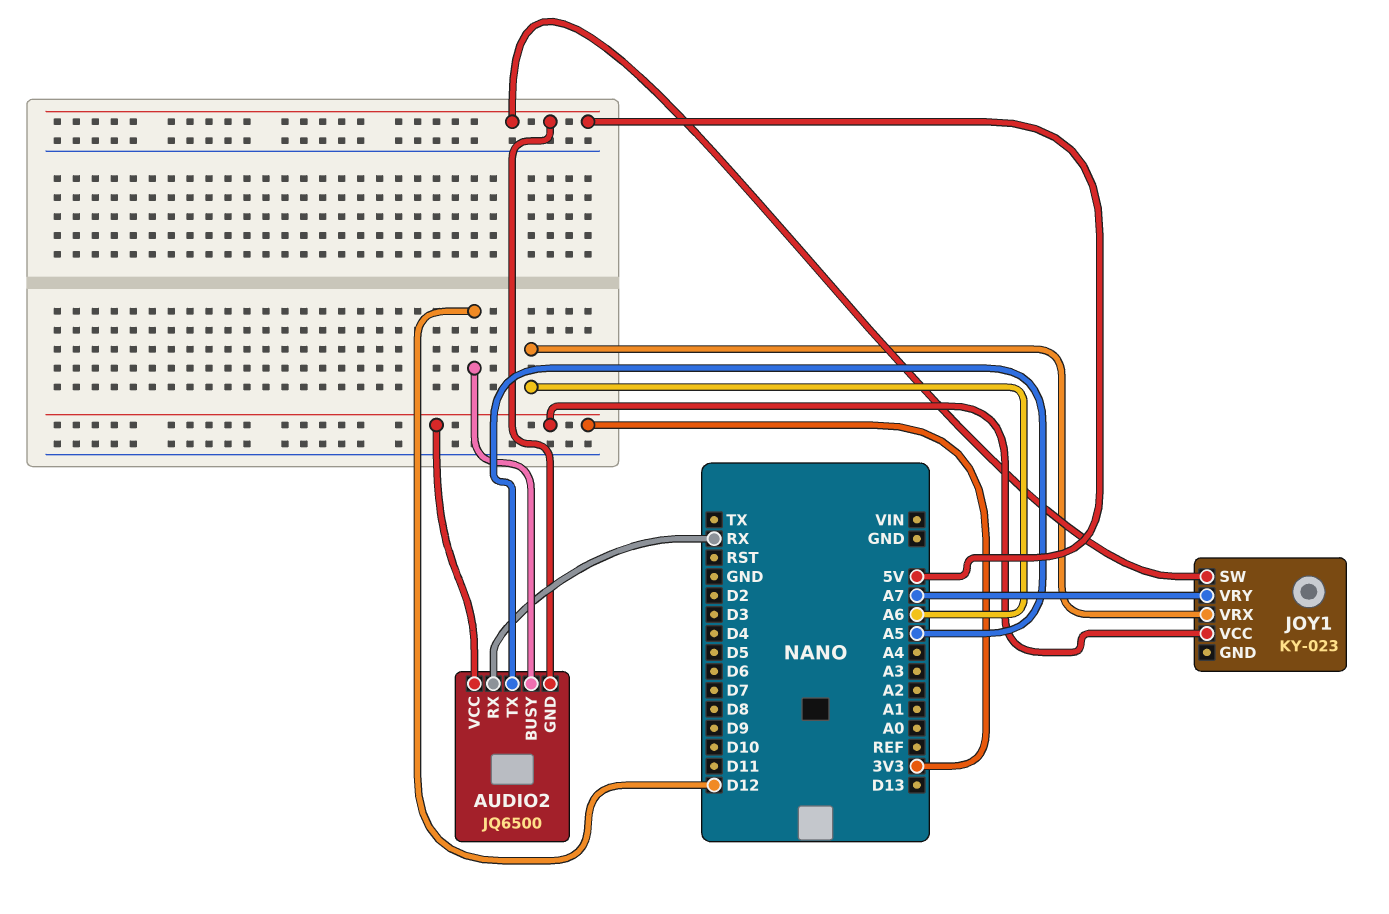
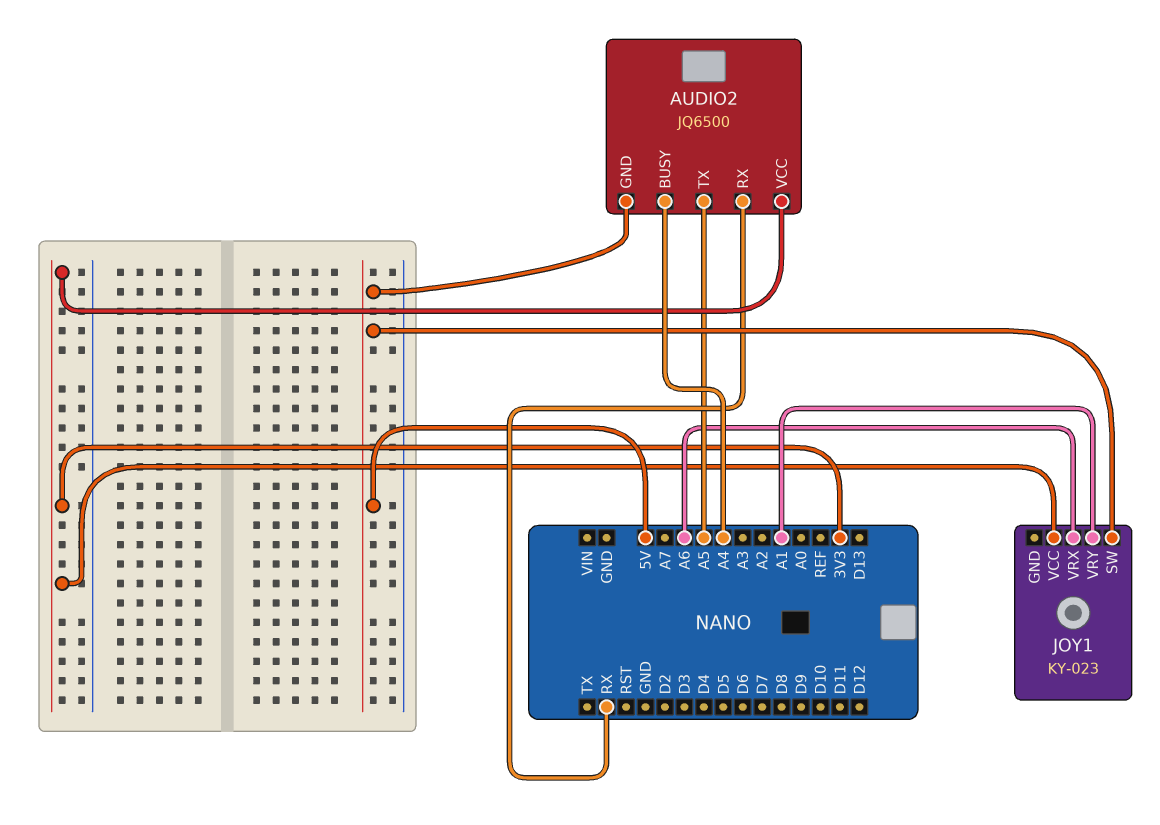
AUDIO2 pin BUSY: D12 -> A4
JOY1 pin VRY: A7 -> A1

